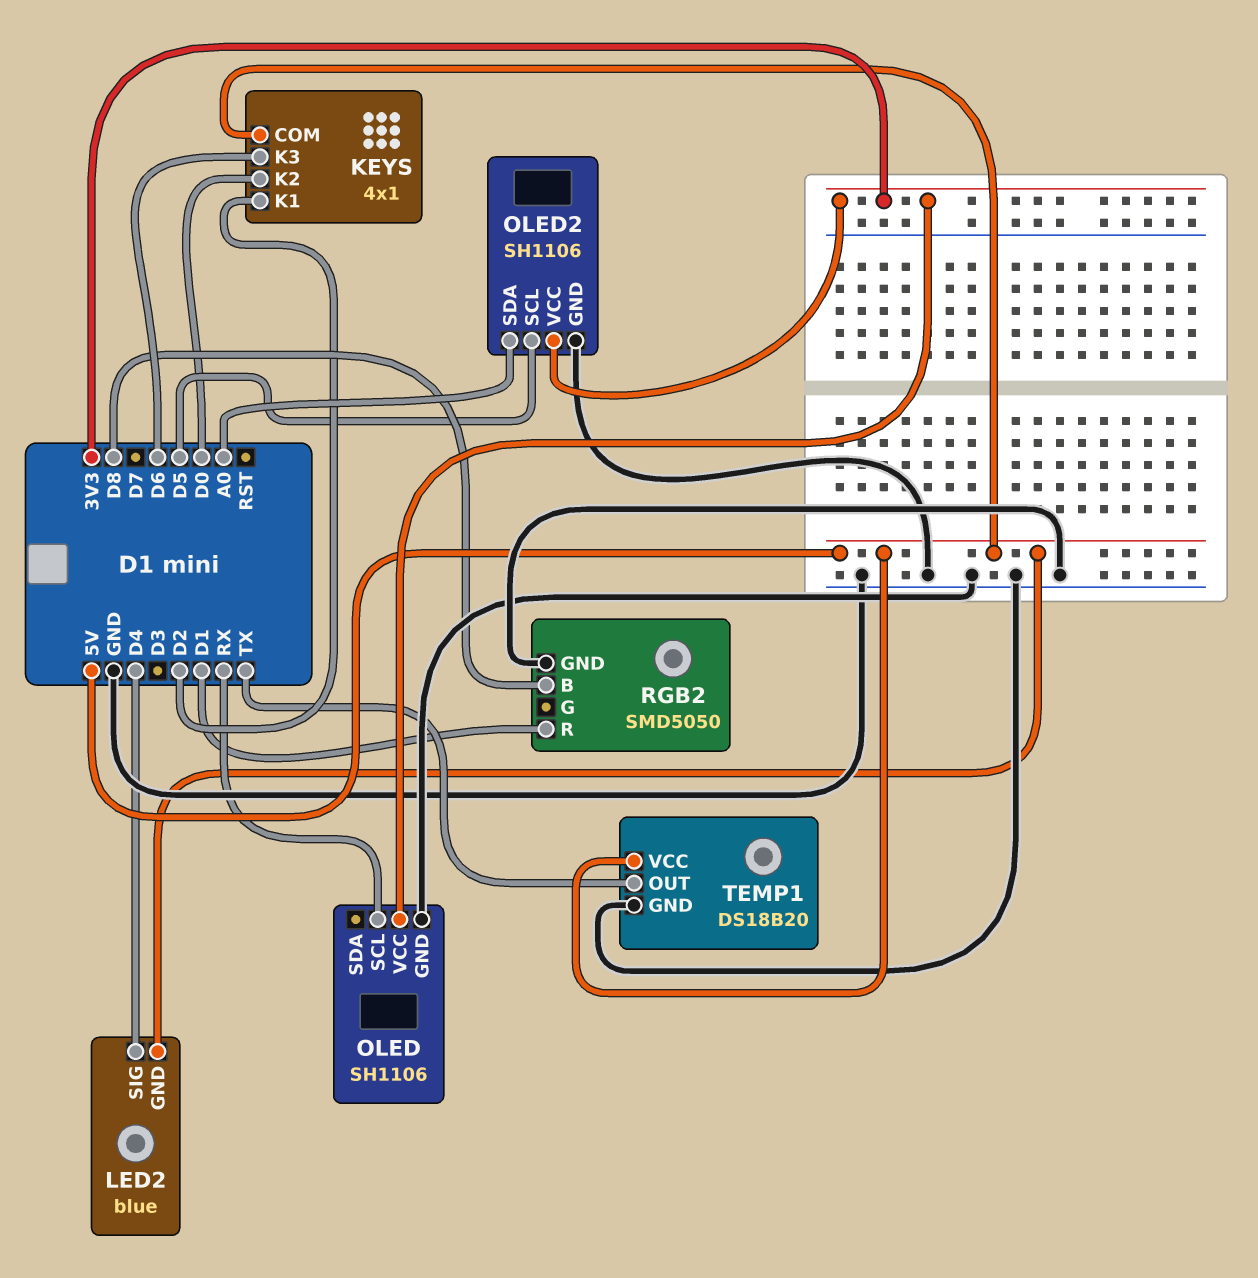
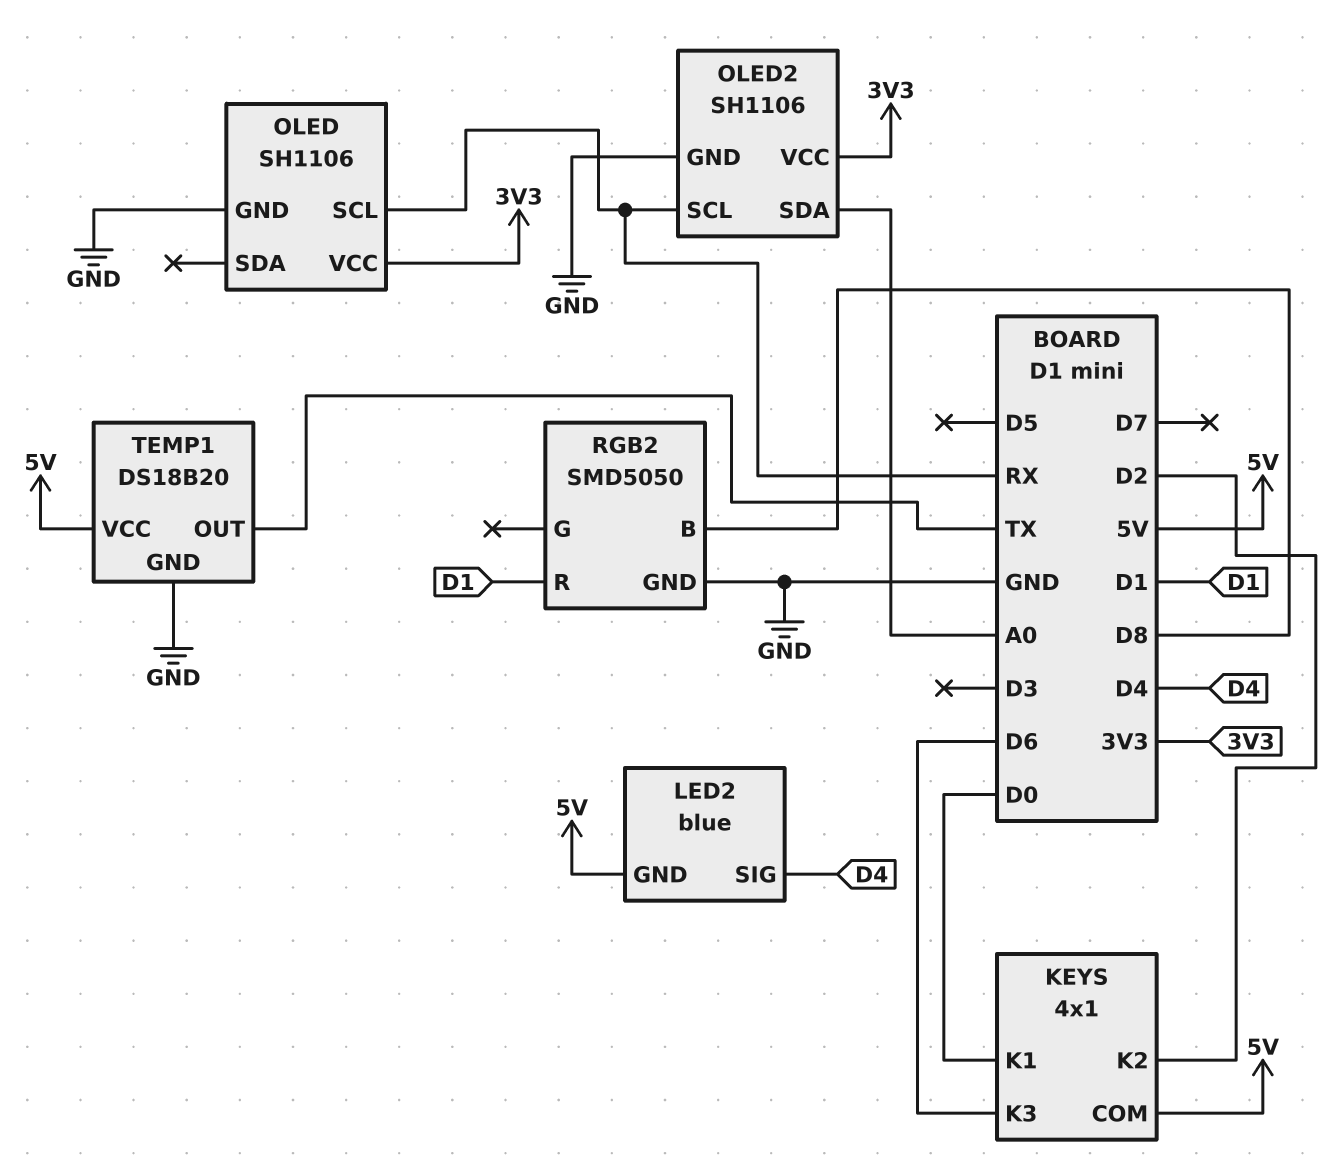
KEYS pin K1: D2 -> D0
KEYS pin K2: D0 -> D2
OLED2 pin SCL: D5 -> RX

